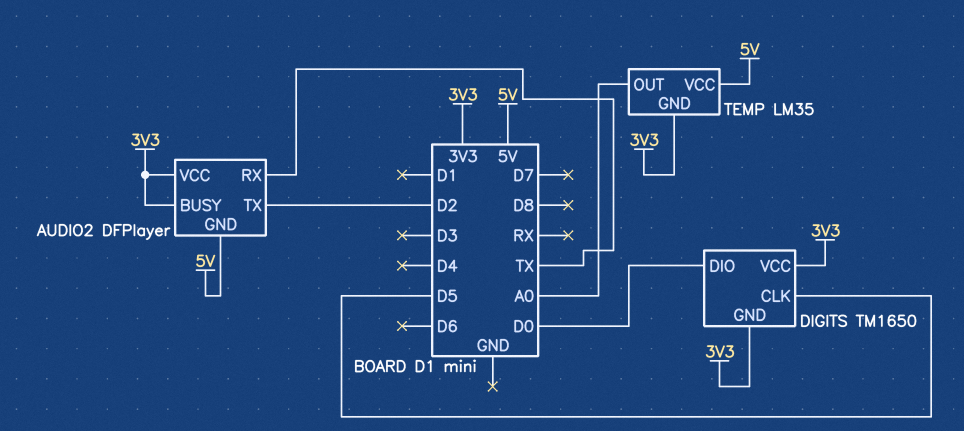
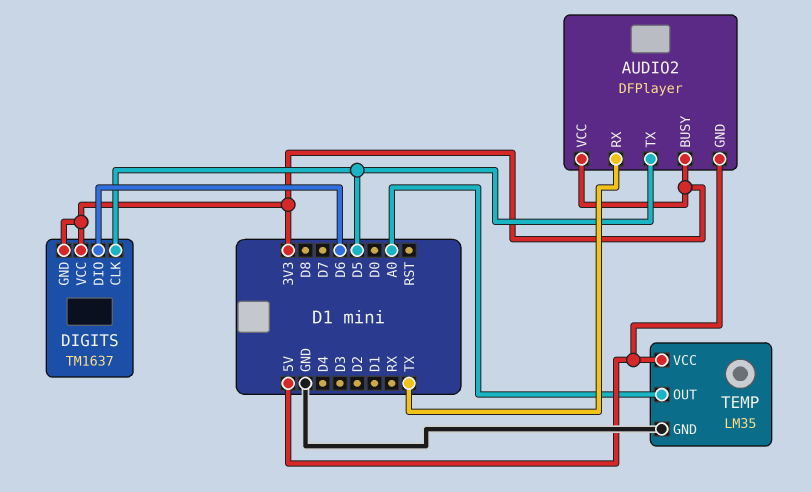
AUDIO2 pin TX: D2 -> D5
DIGITS: TM1650 -> TM1637
DIGITS pin DIO: D0 -> D6
TEMP pin GND: 3V3 -> GND

